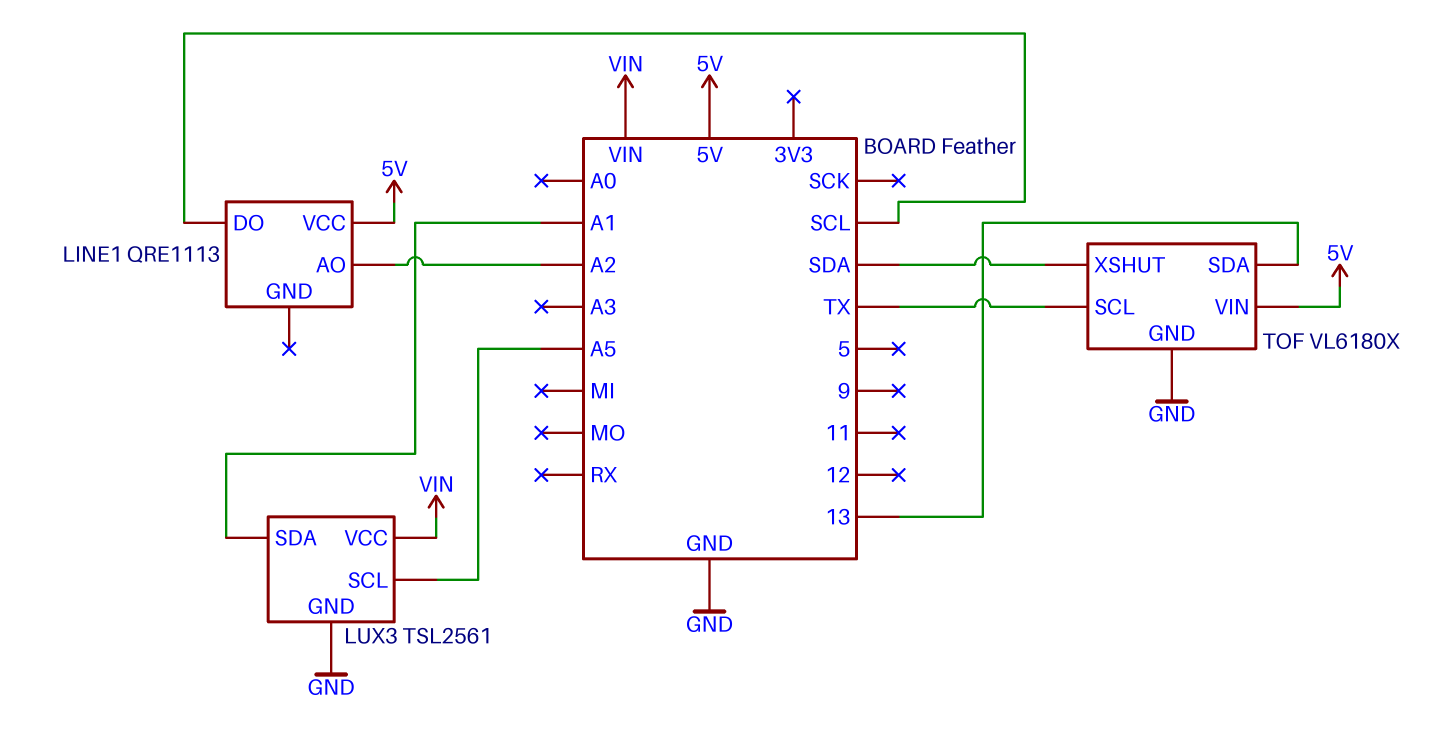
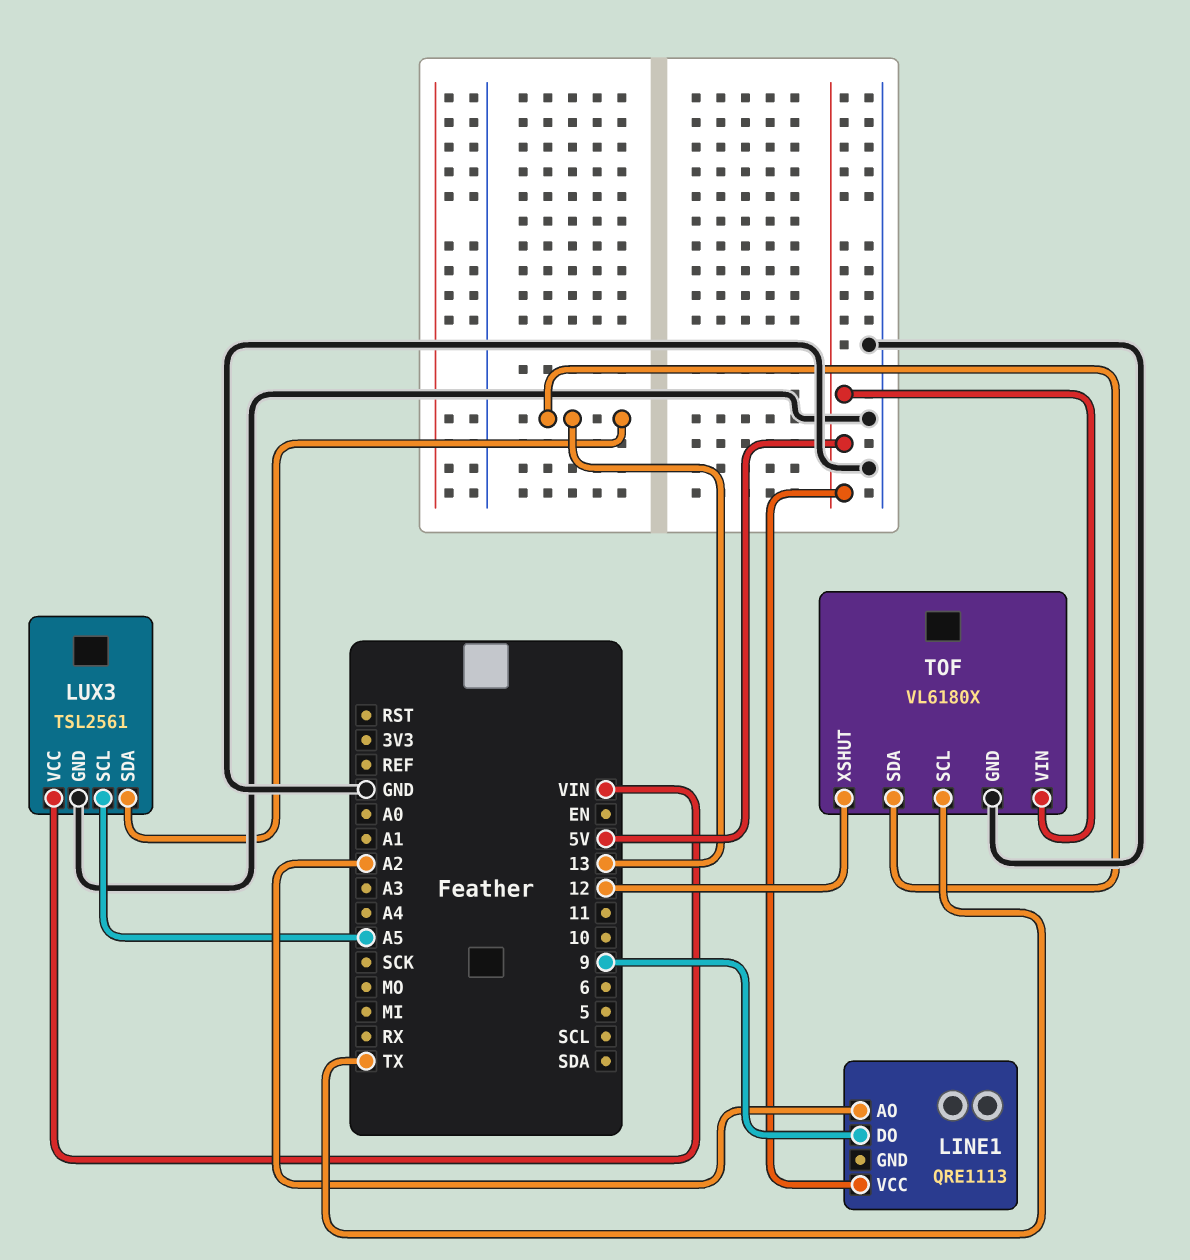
LINE1 pin DO: SCL -> 9
LUX3 pin SDA: A1 -> 13
TOF pin XSHUT: SDA -> 12

